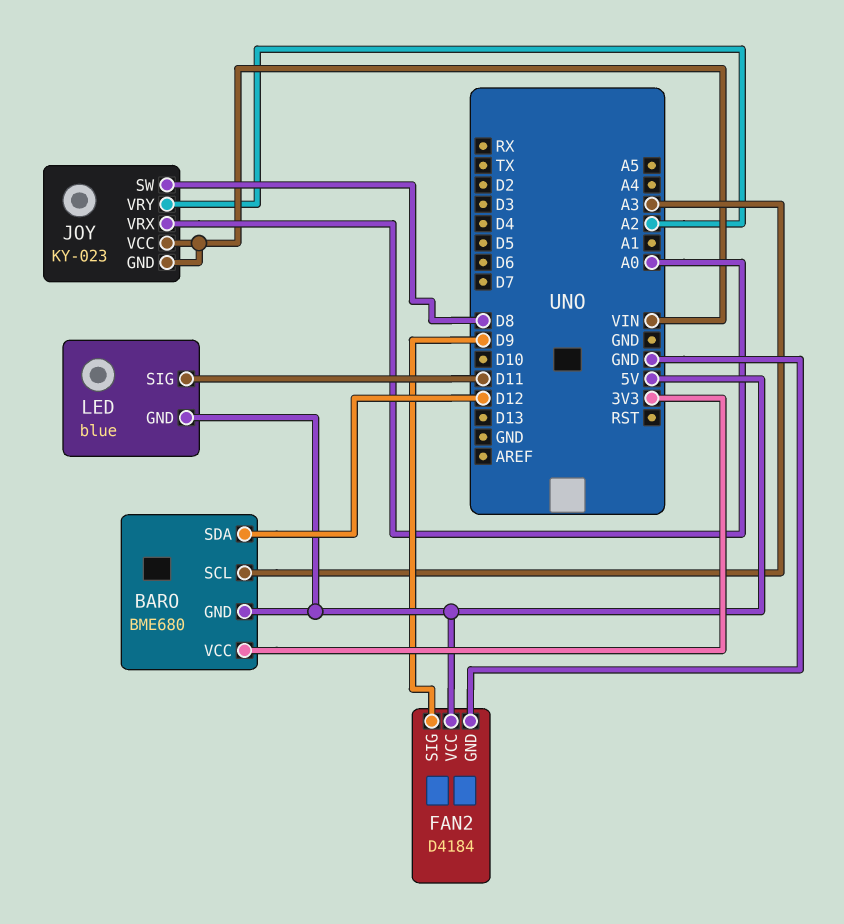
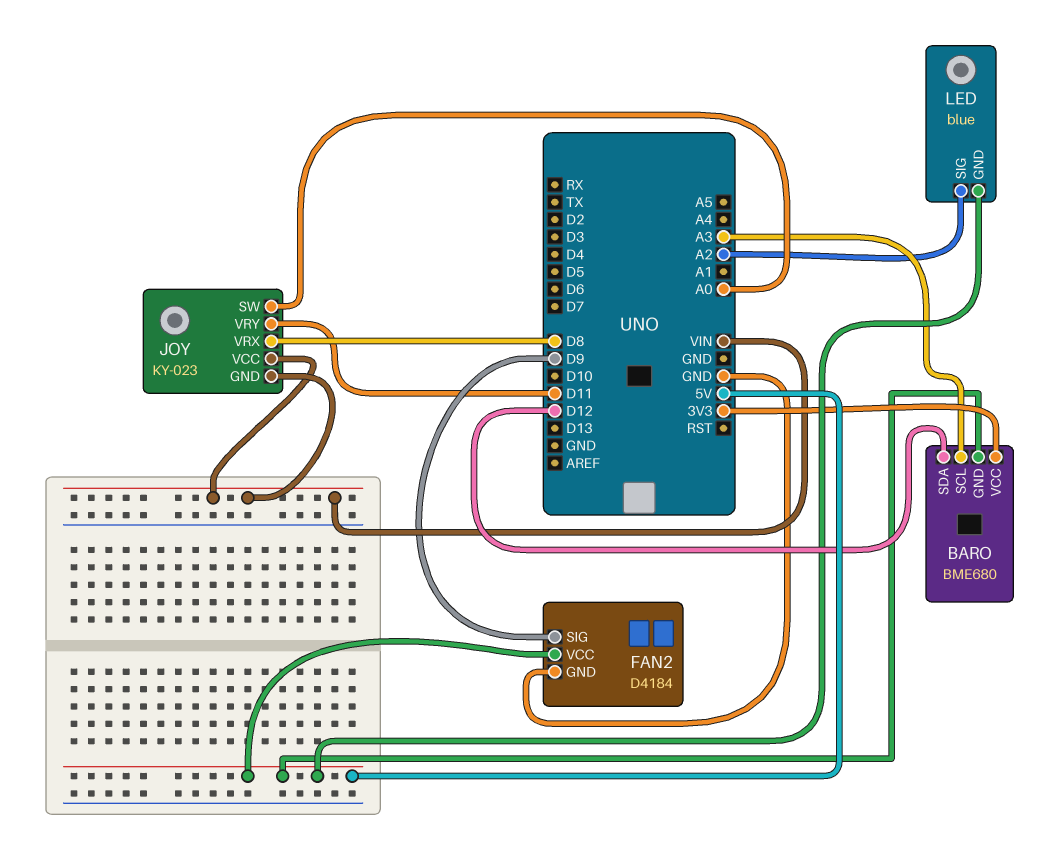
JOY pin SW: D8 -> A0
JOY pin VRX: A0 -> D8
JOY pin VRY: A2 -> D11
LED pin SIG: D11 -> A2

